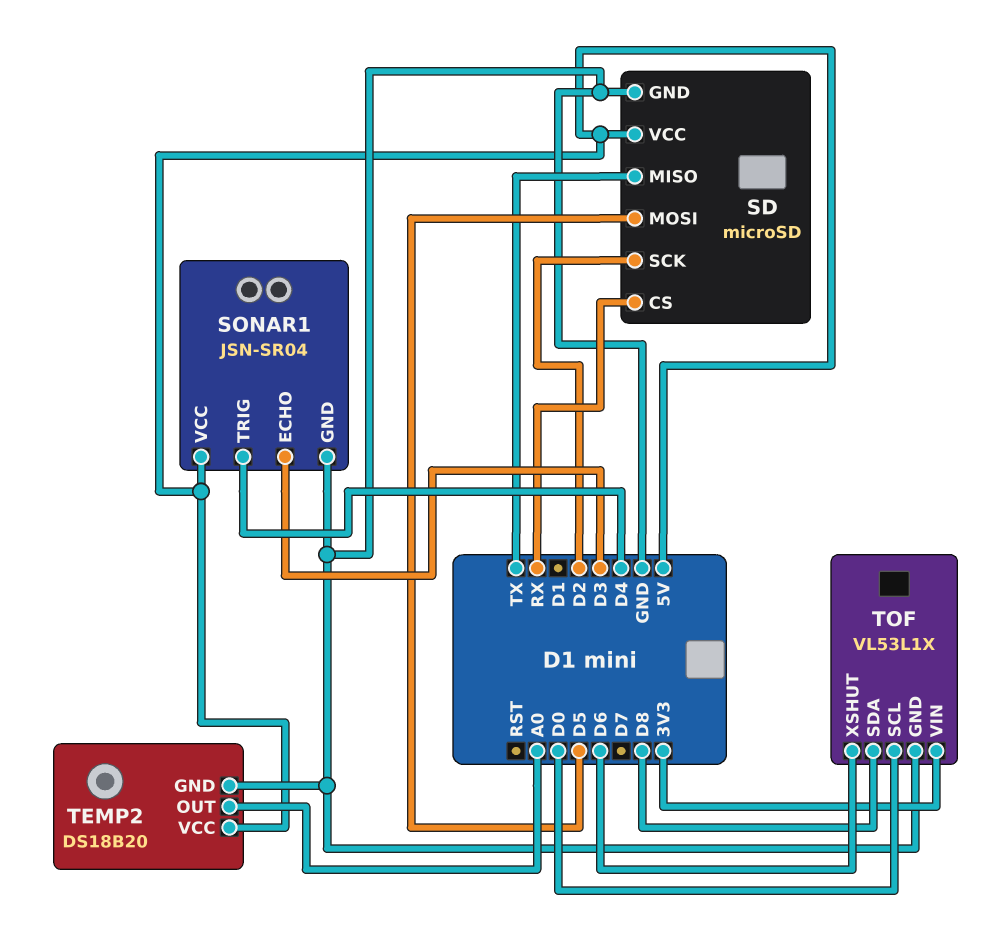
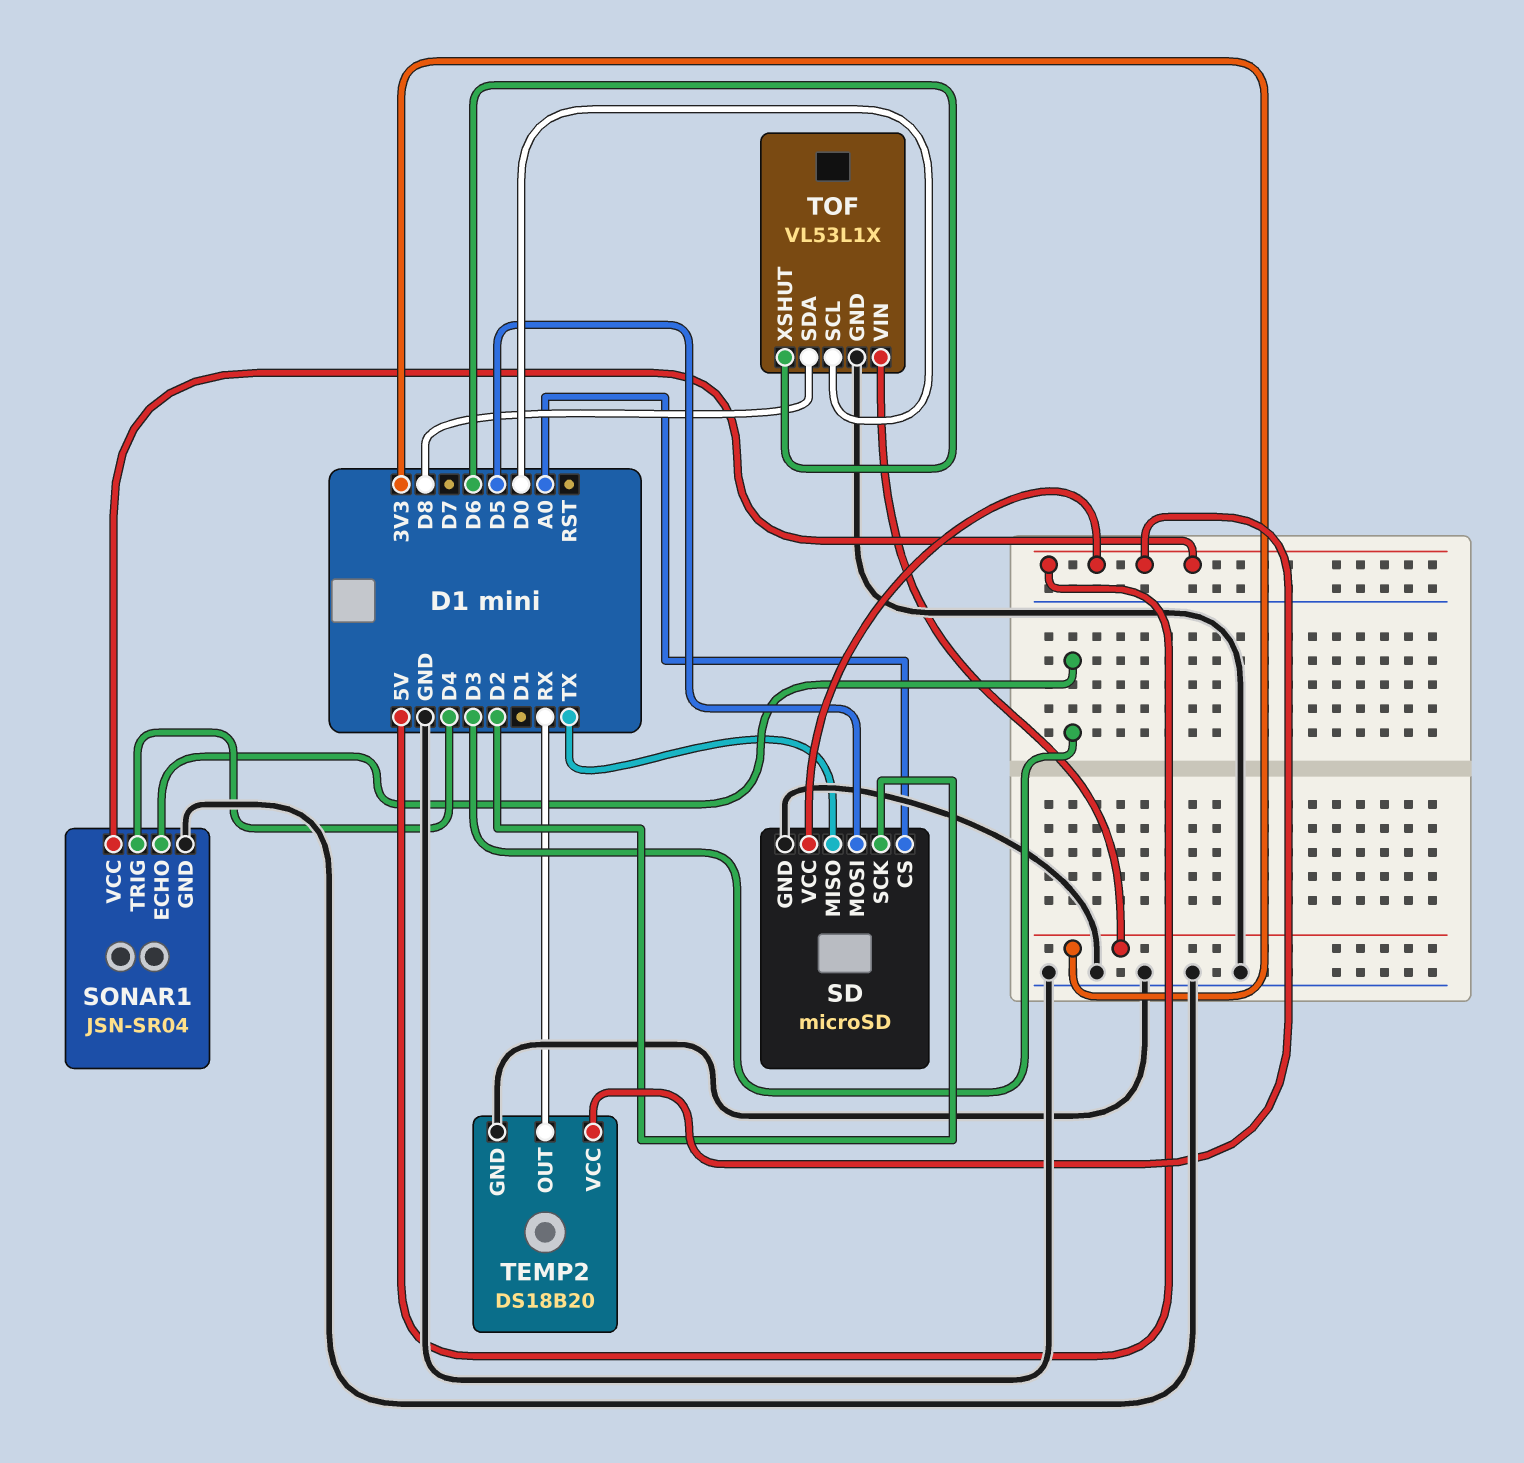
SD pin CS: RX -> A0
TEMP2 pin OUT: A0 -> RX

